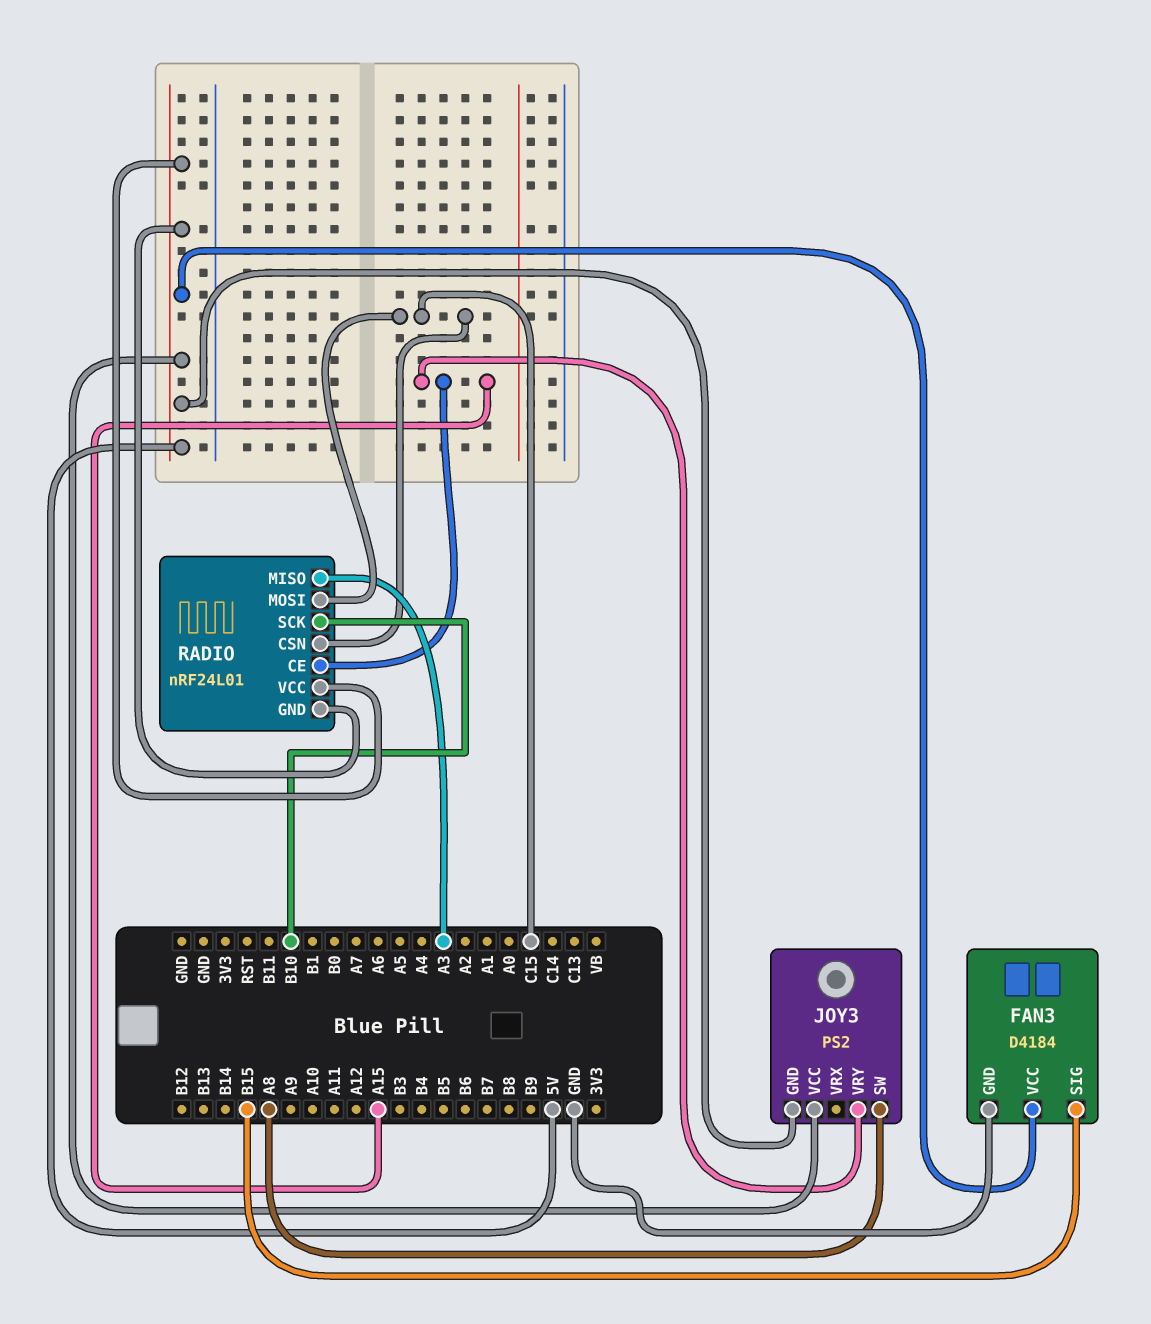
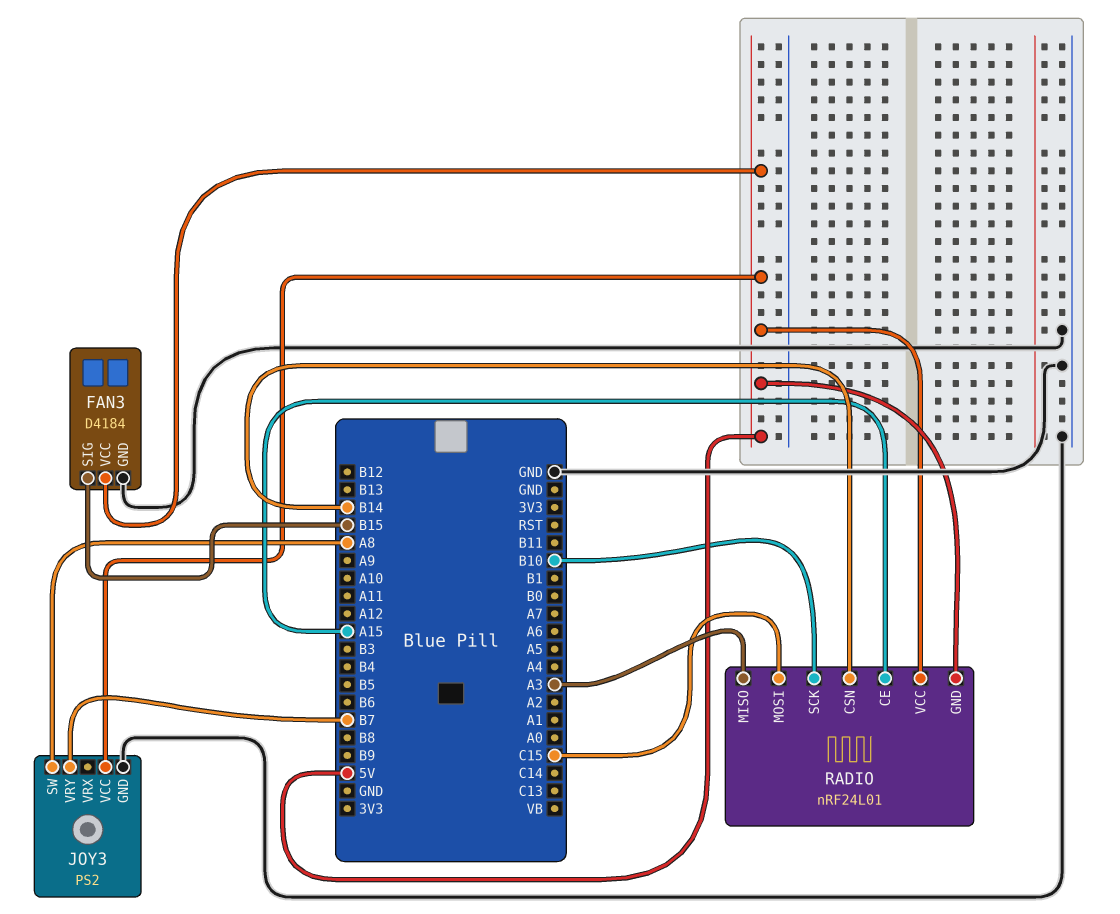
JOY3 pin GND: 5V -> GND
JOY3 pin VRY: A15 -> B7
RADIO pin CSN: C15 -> B14

